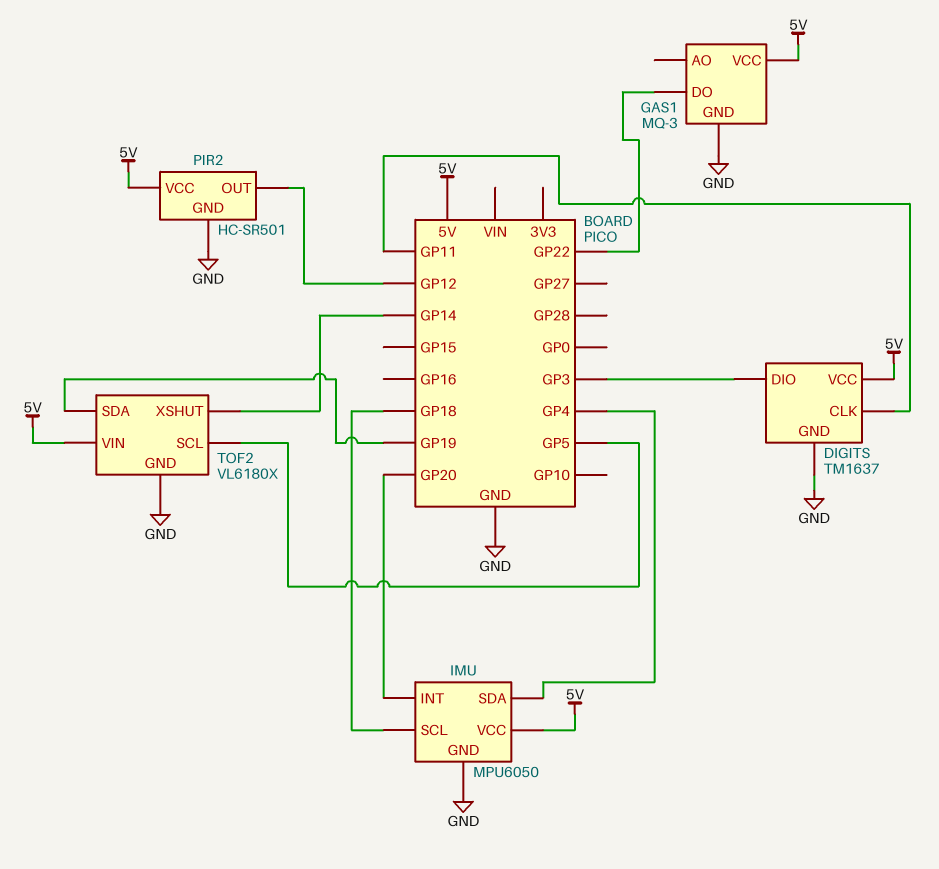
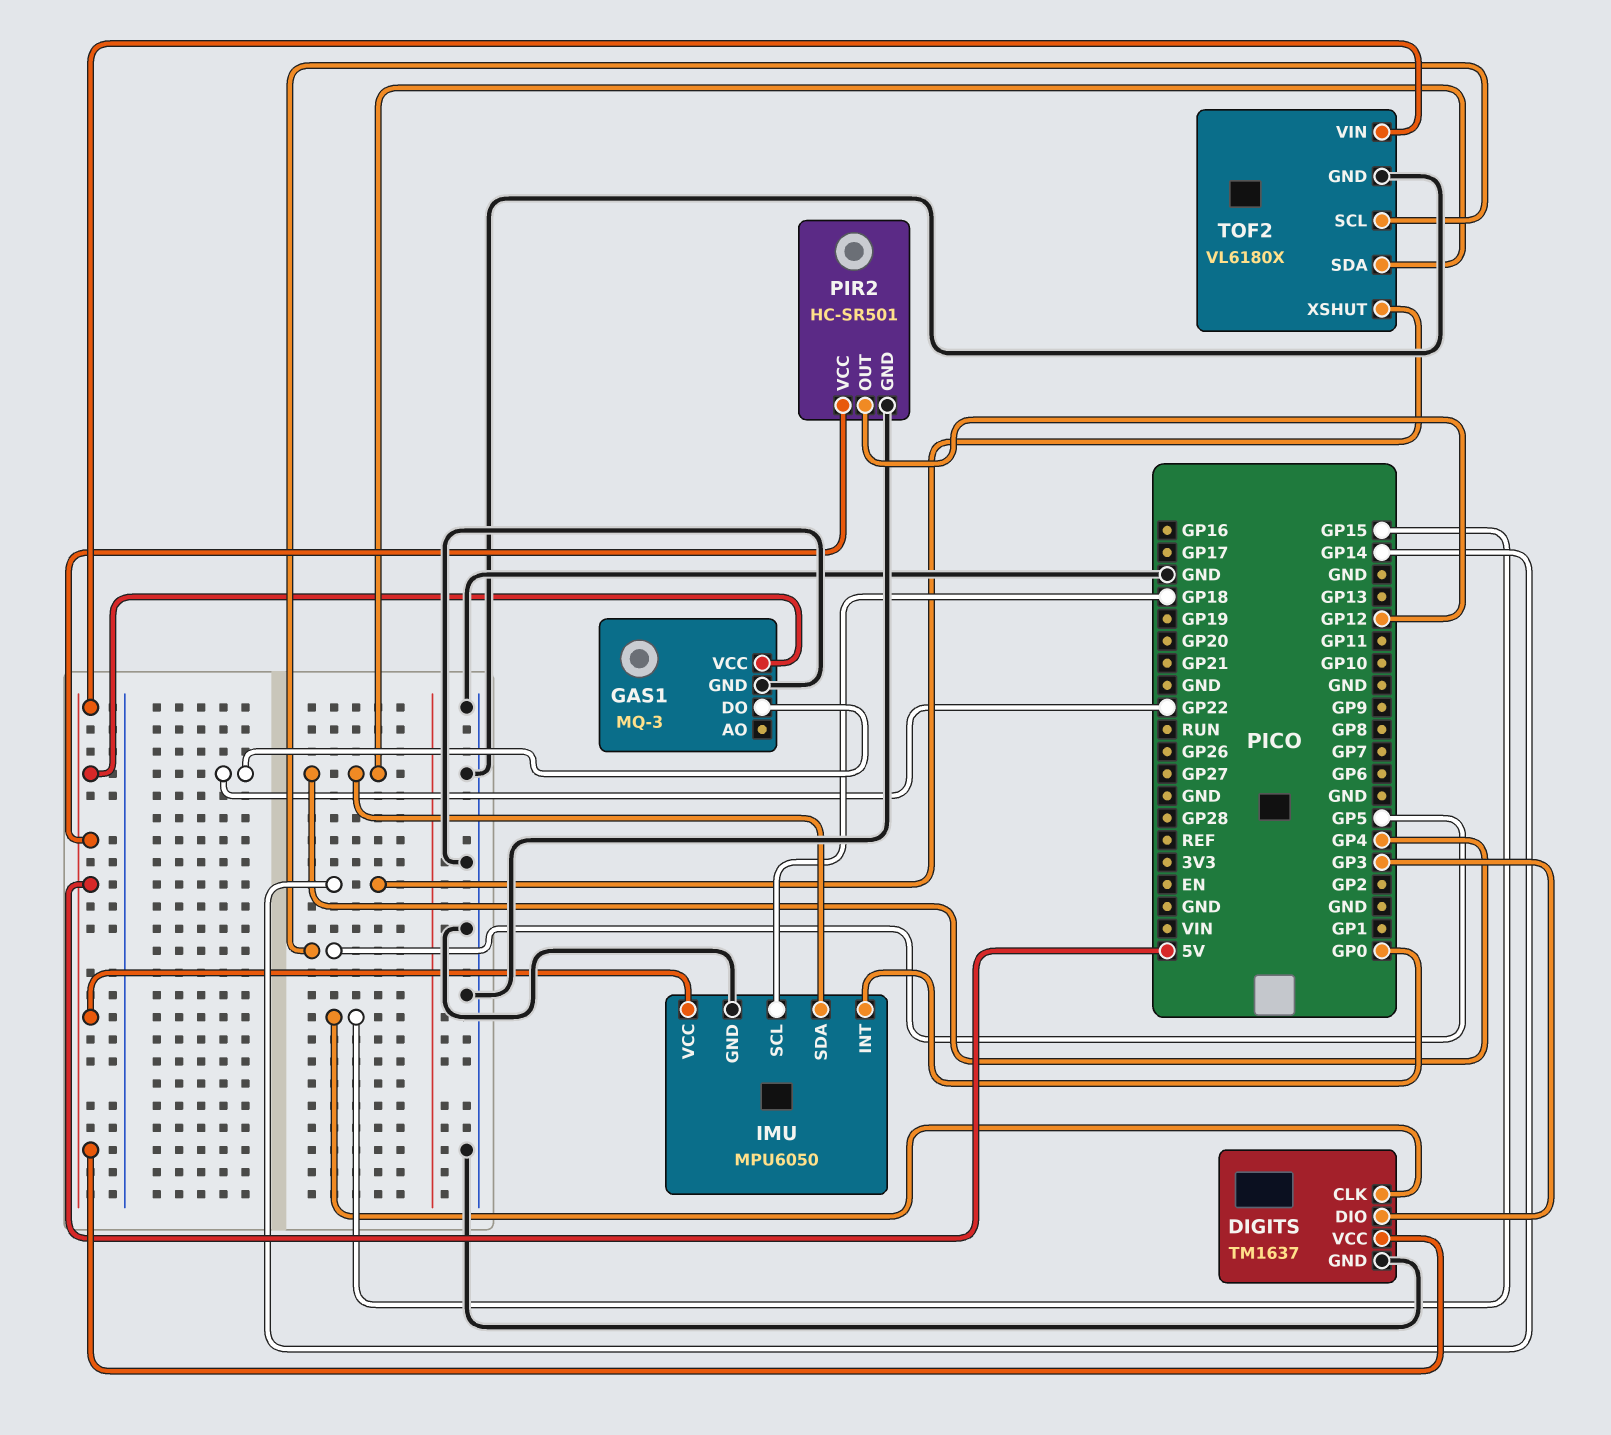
DIGITS pin CLK: GP11 -> GP15
IMU pin INT: GP20 -> GP0
TOF2 pin SDA: GP19 -> GP4

